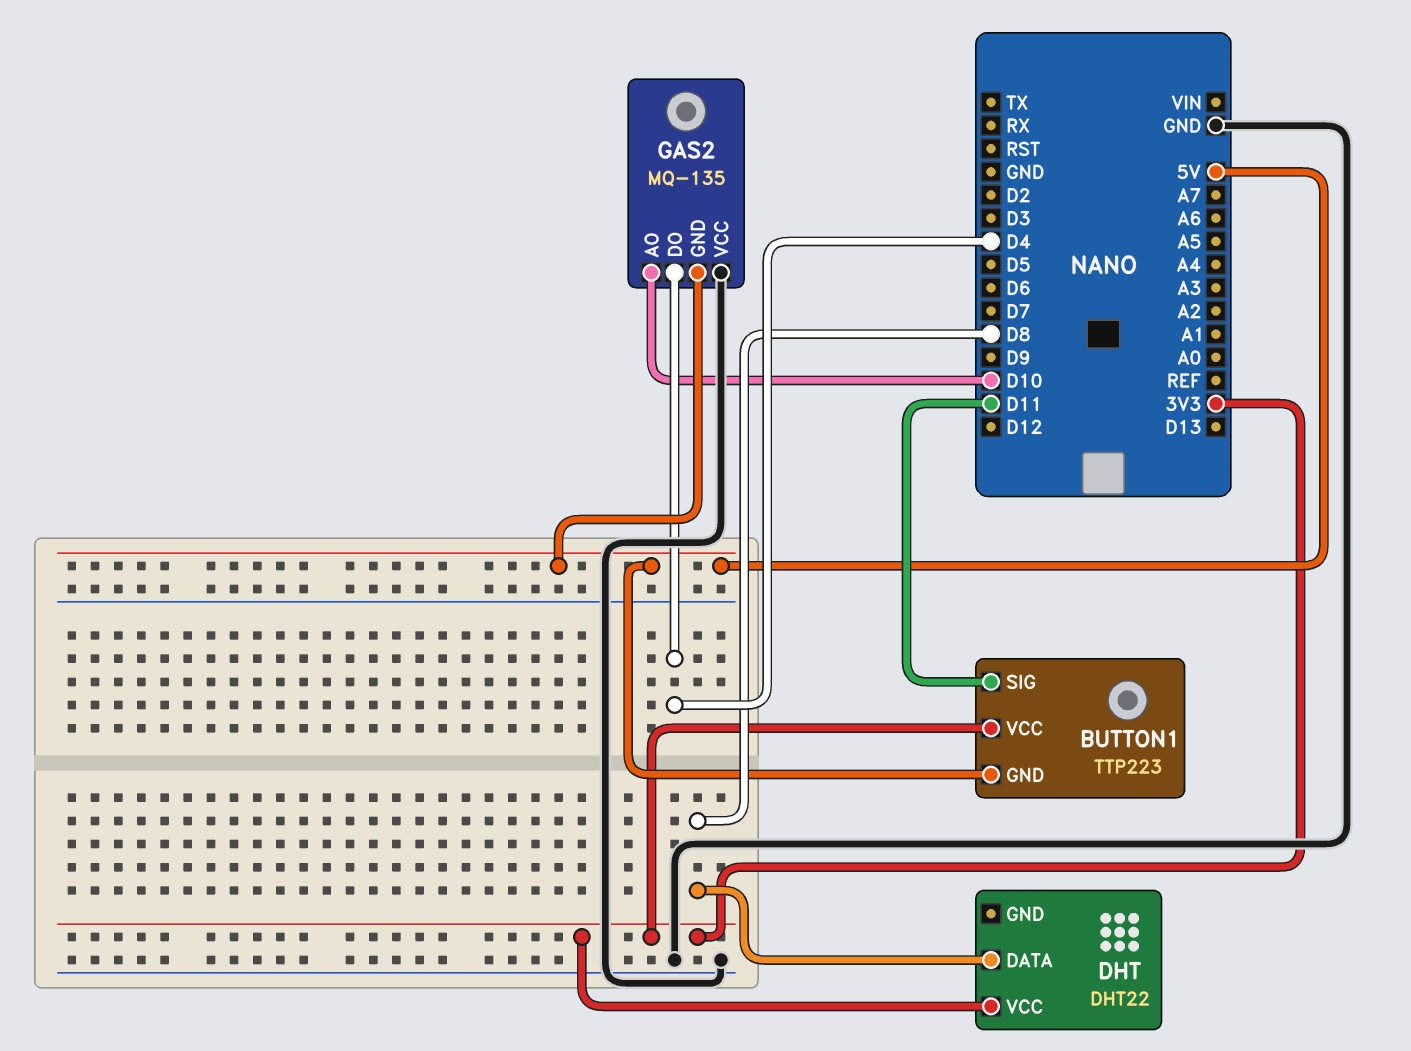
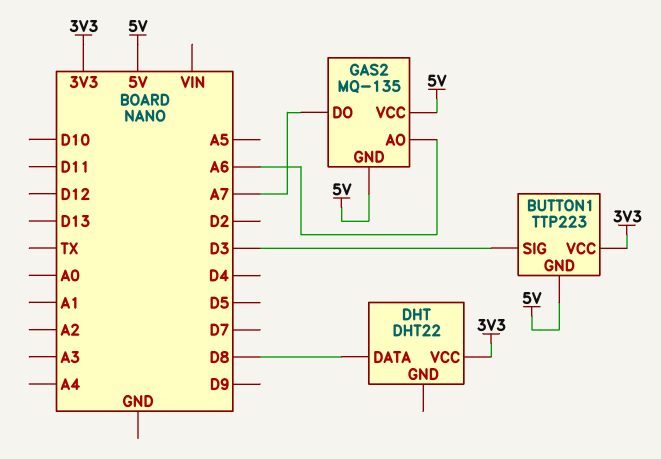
BUTTON1 pin SIG: D11 -> D3
GAS2 pin AO: D10 -> A6
GAS2 pin DO: D4 -> A7
GAS2 pin VCC: GND -> 5V

